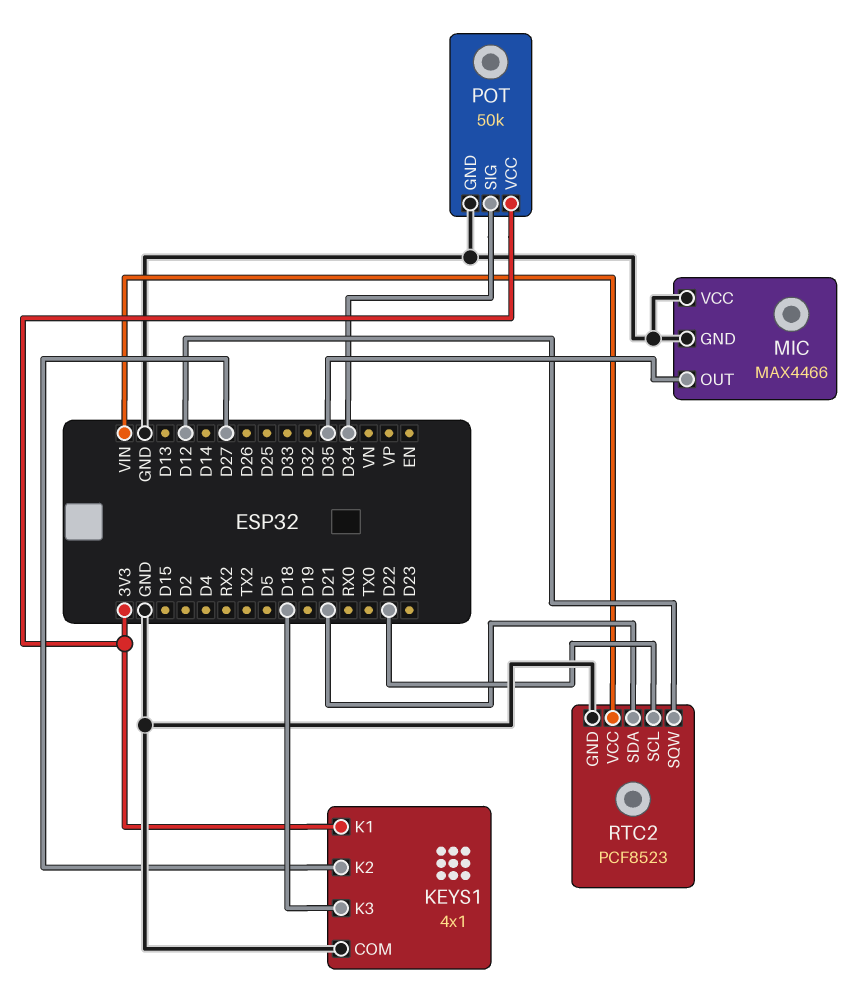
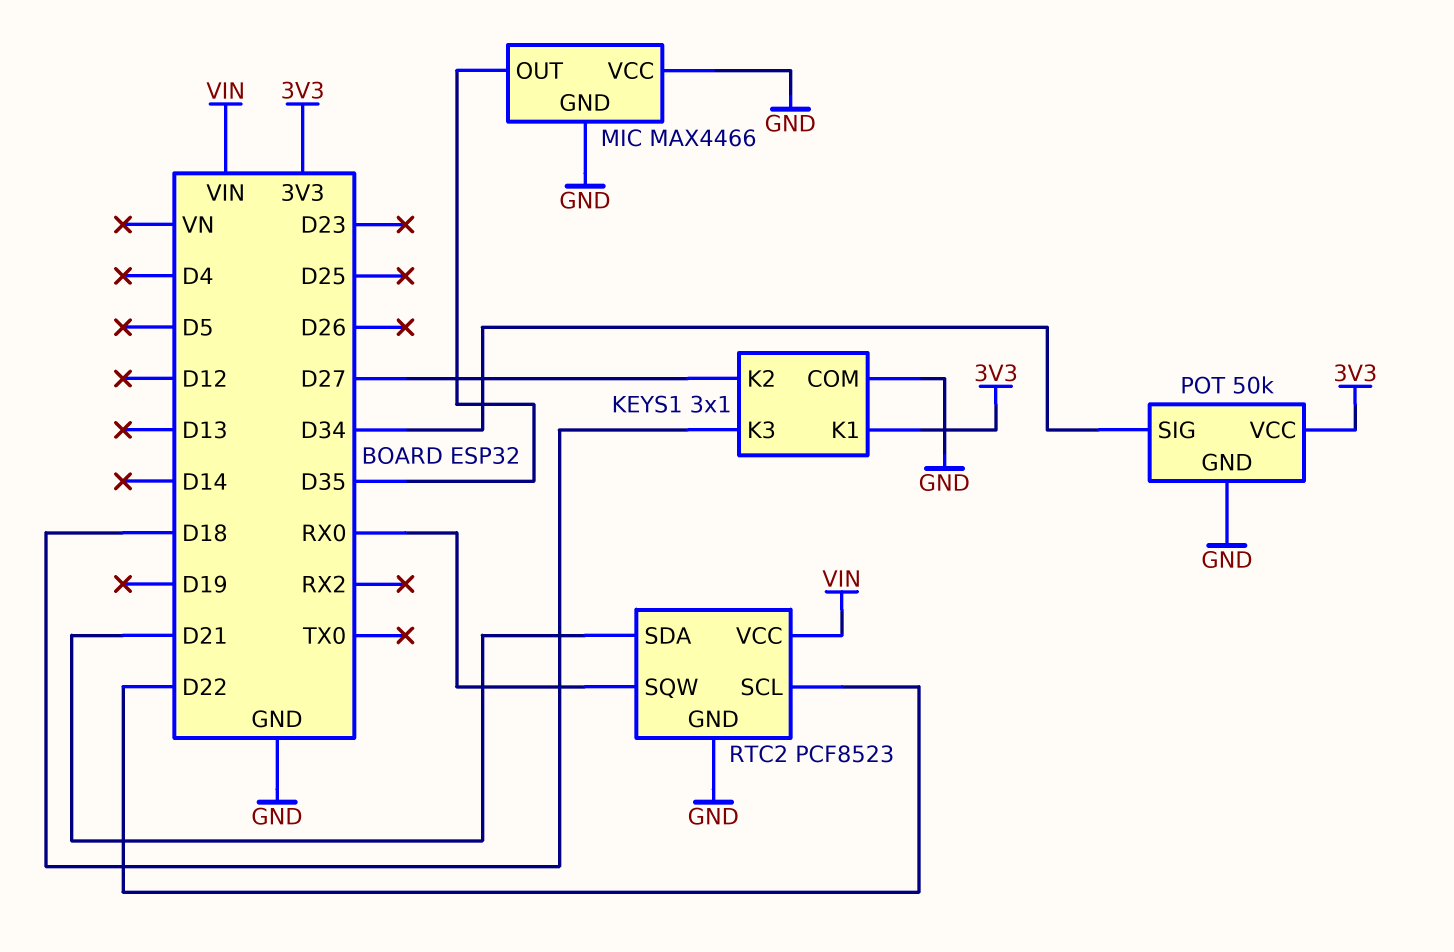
KEYS1: 4x1 -> 3x1
RTC2 pin SQW: D12 -> RX0

